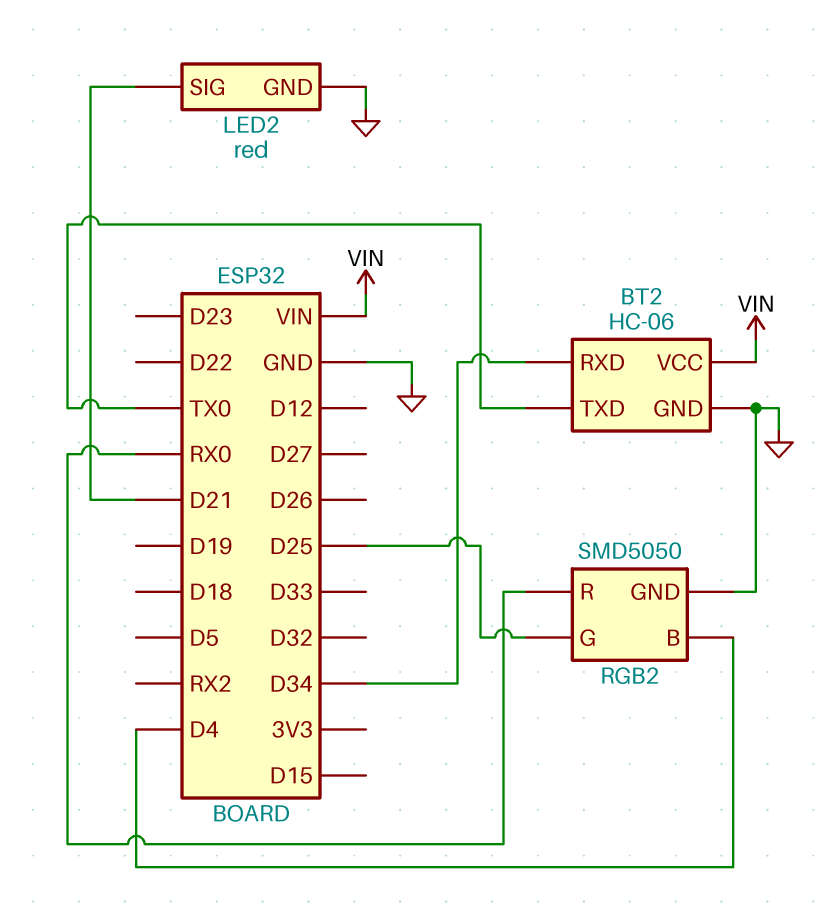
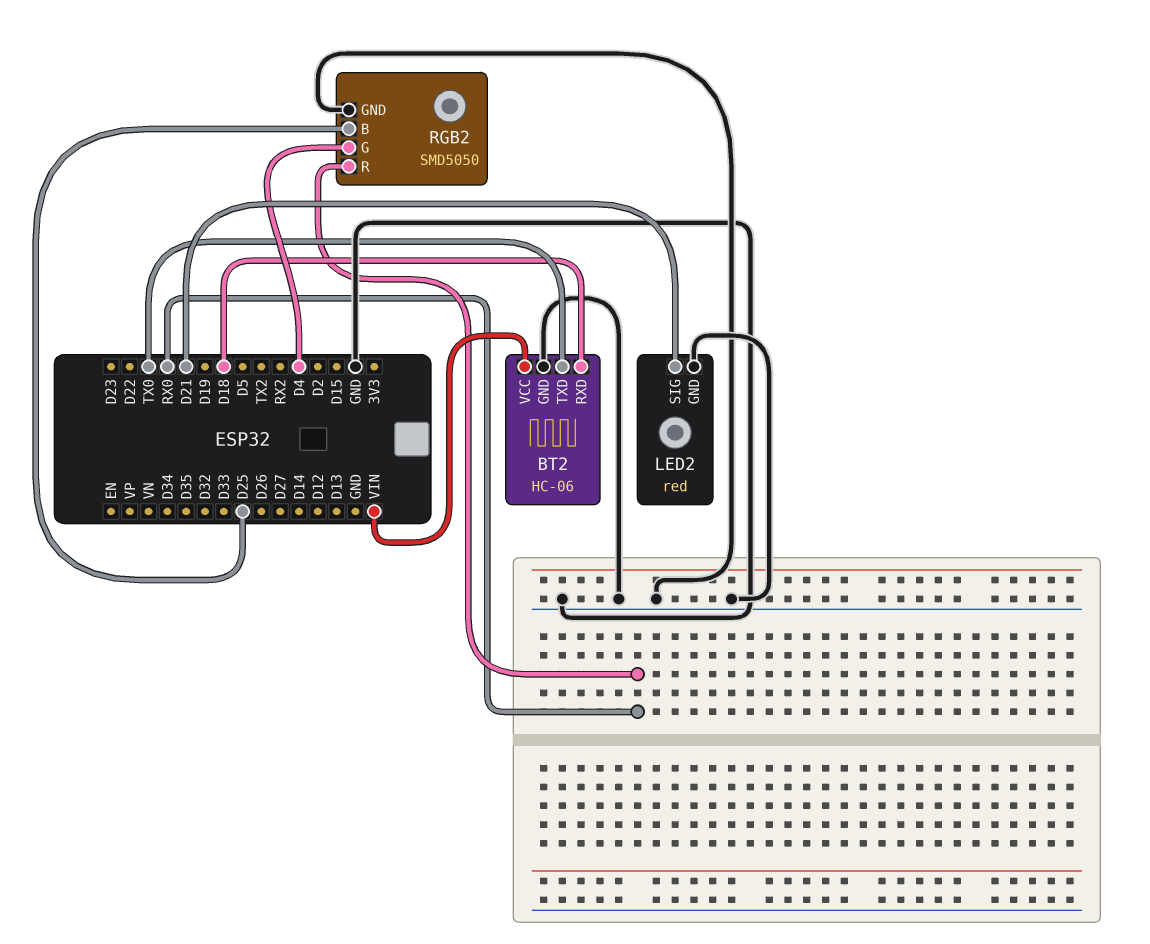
BT2 pin RXD: D34 -> D18
RGB2 pin B: D4 -> D25
RGB2 pin G: D25 -> D4

